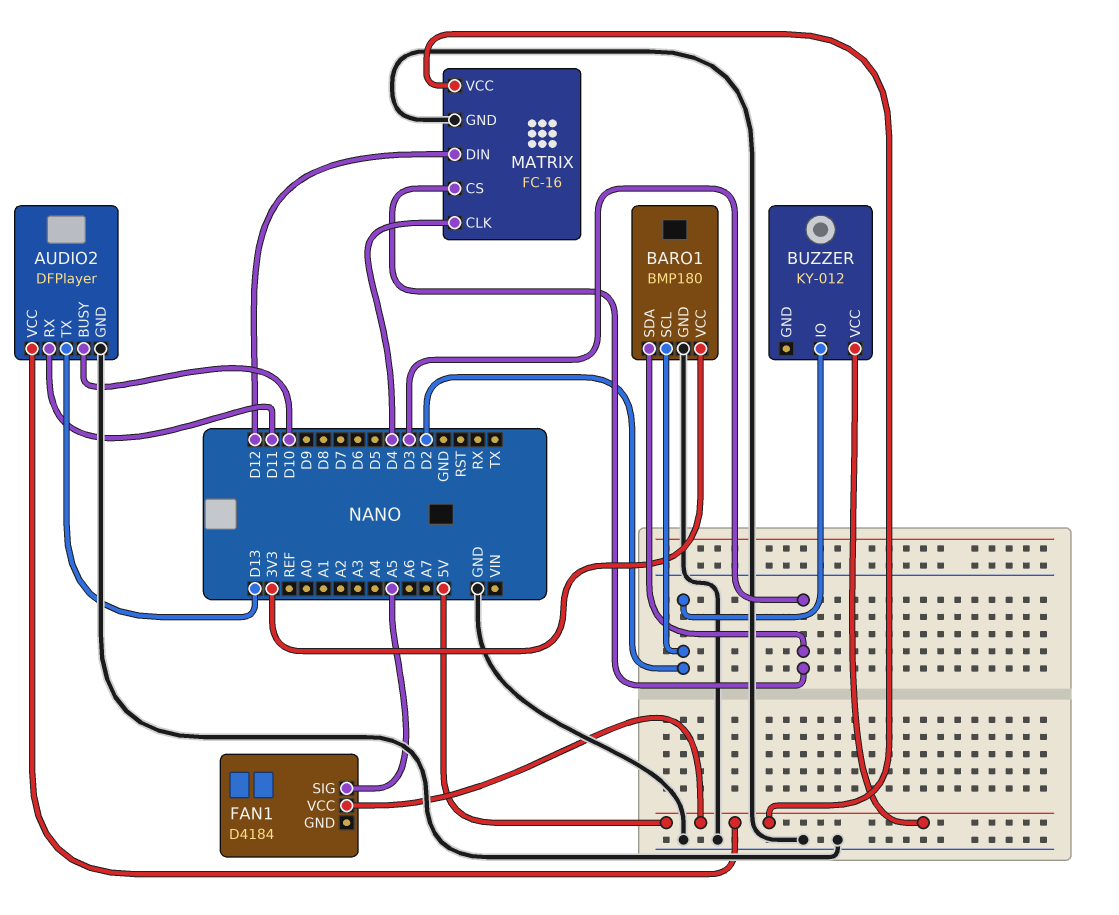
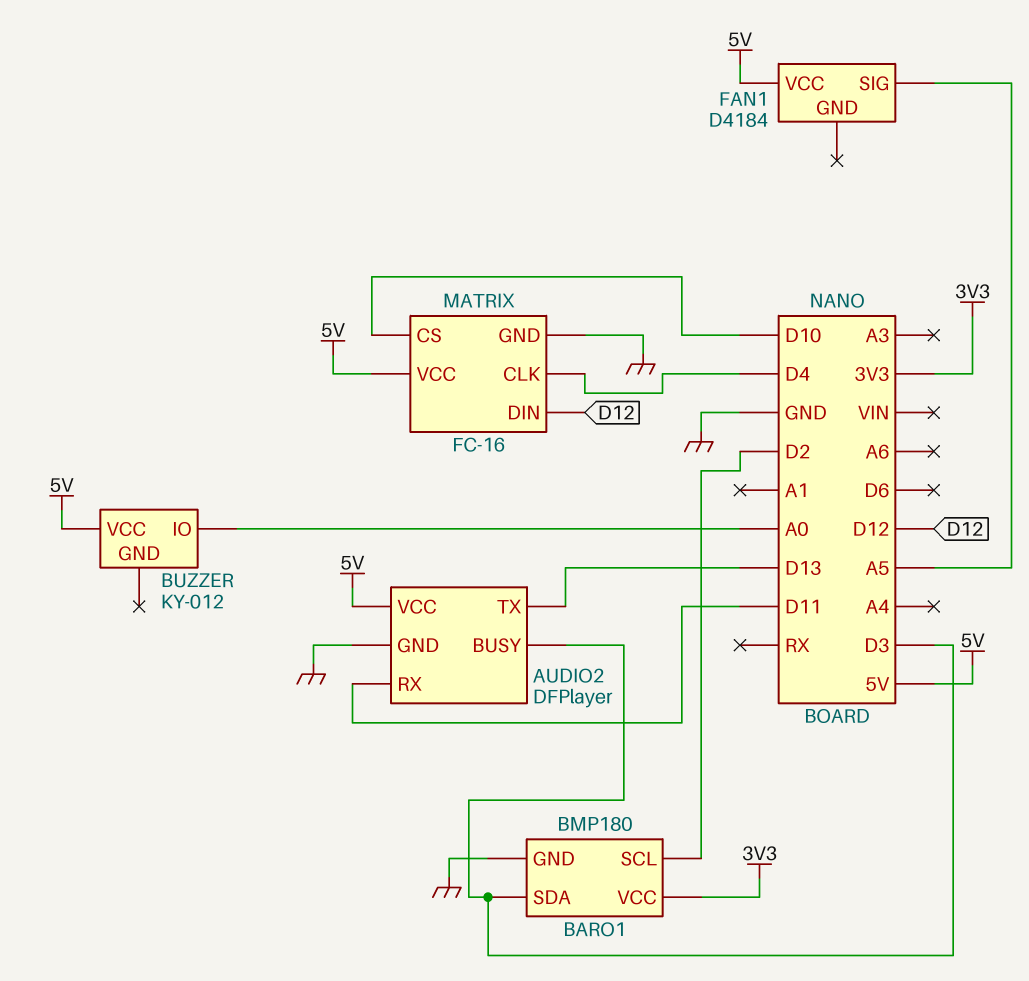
AUDIO2 pin BUSY: D10 -> D3
BUZZER pin IO: D2 -> A0
MATRIX pin CS: D3 -> D10

